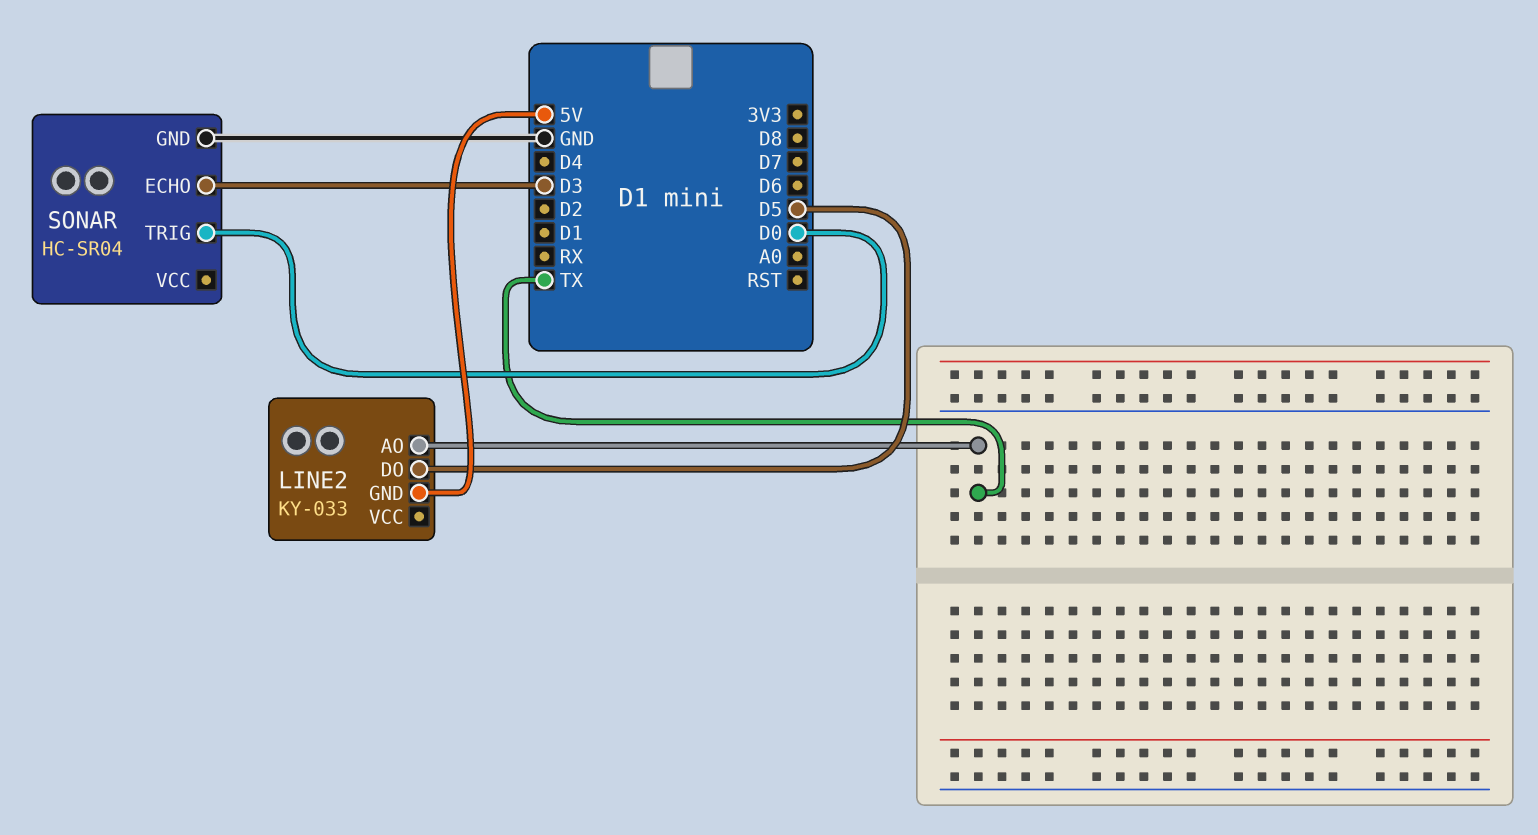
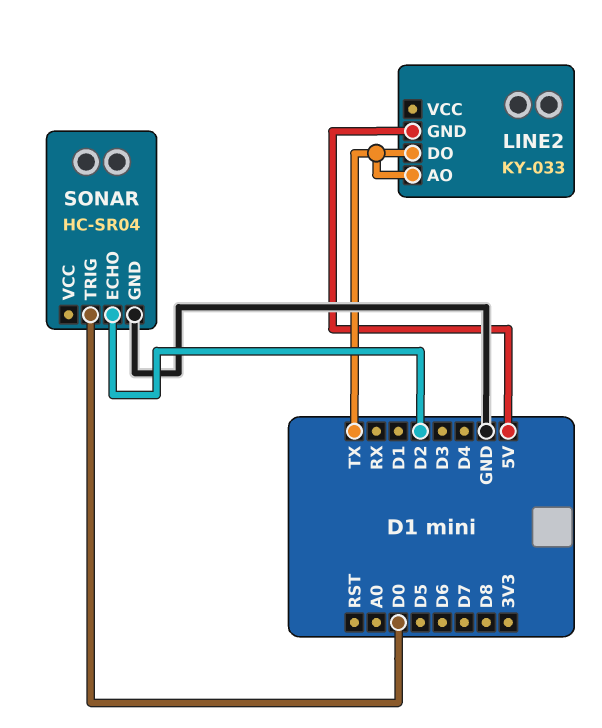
LINE2 pin DO: D5 -> TX
SONAR pin ECHO: D3 -> D2

